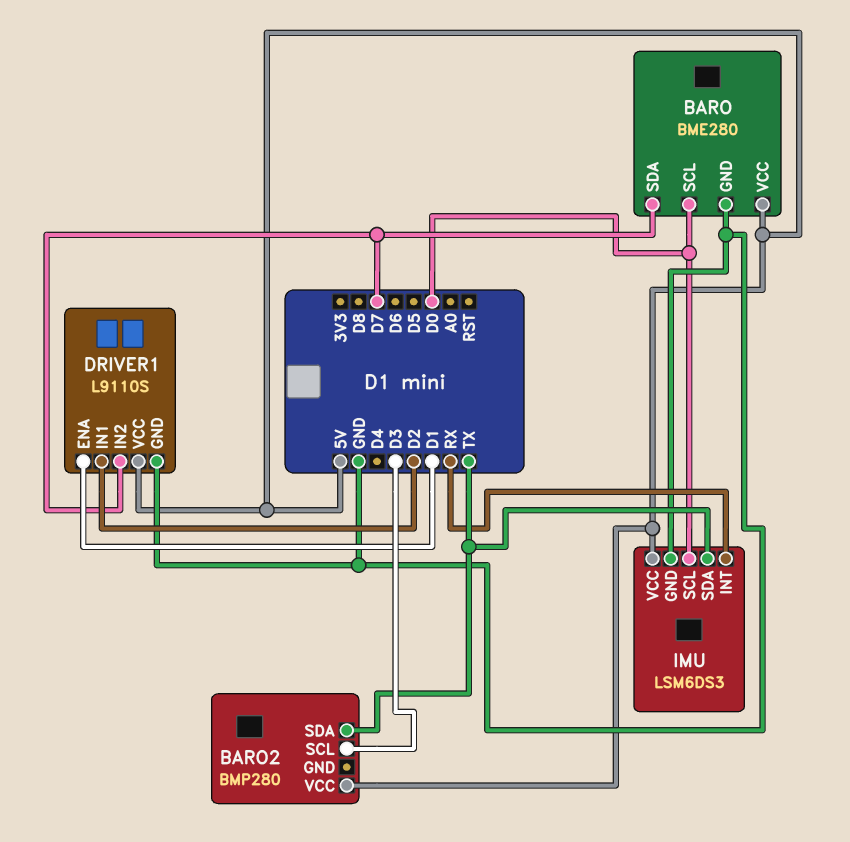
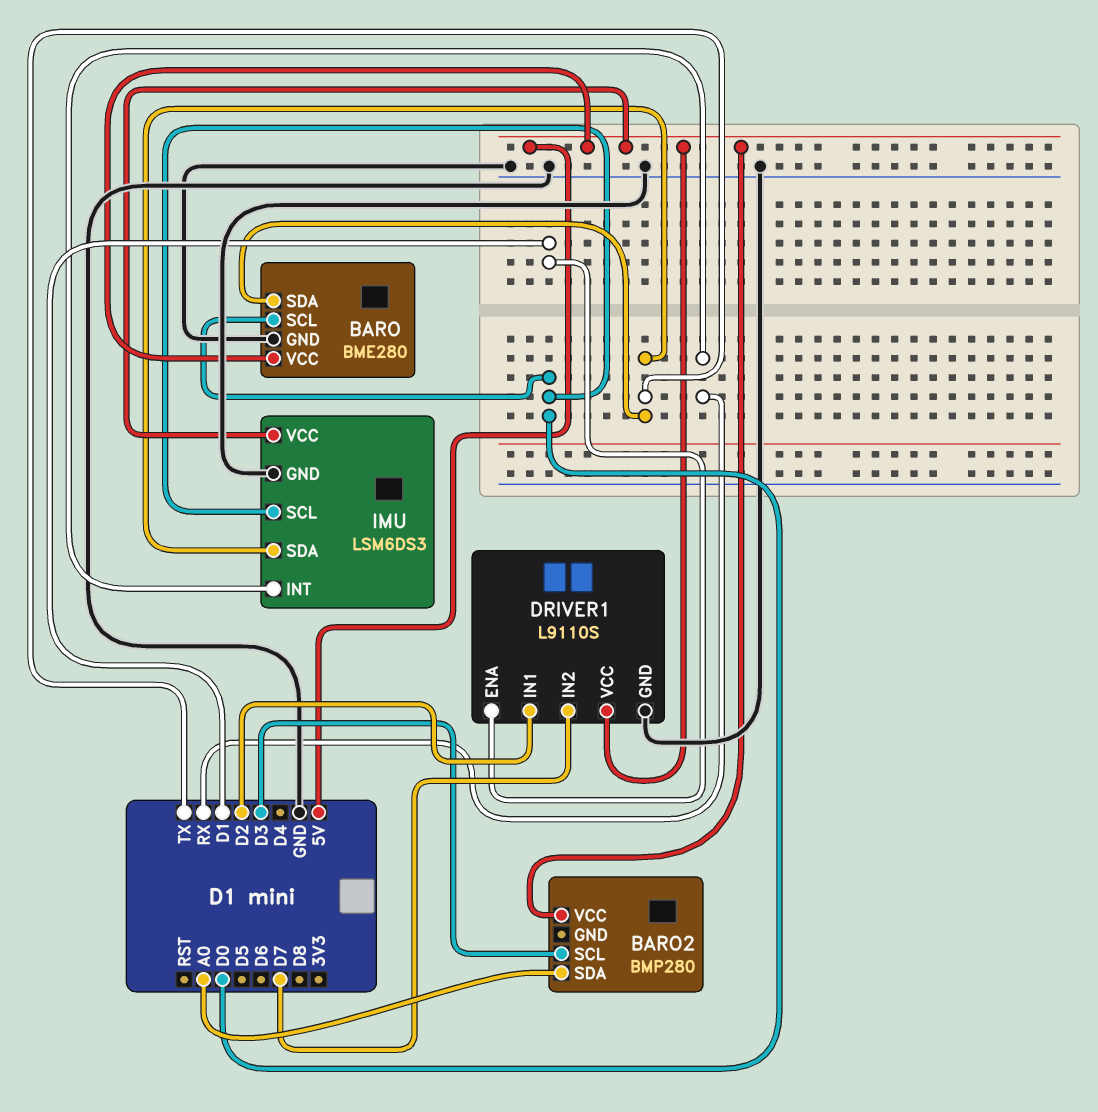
BARO pin SDA: D7 -> TX
BARO2 pin SDA: TX -> A0

